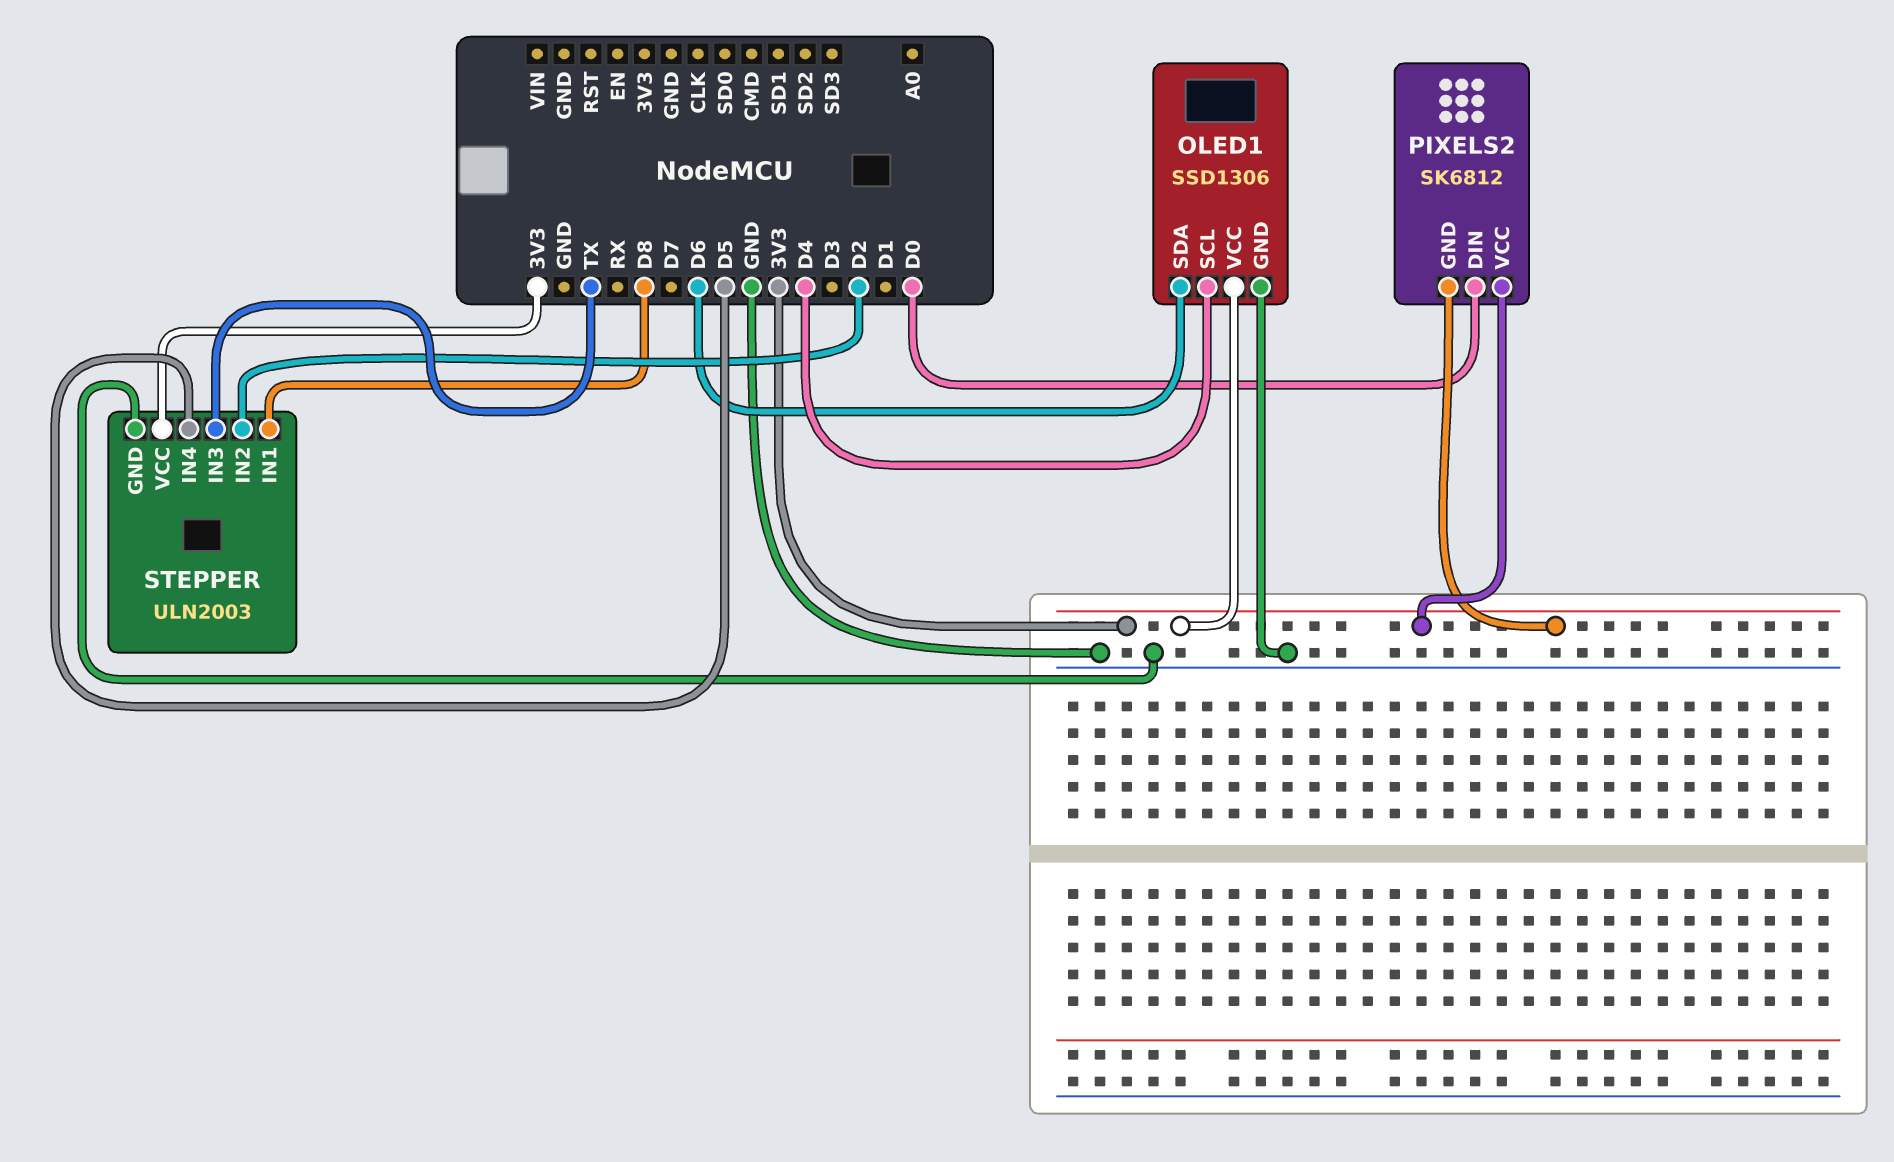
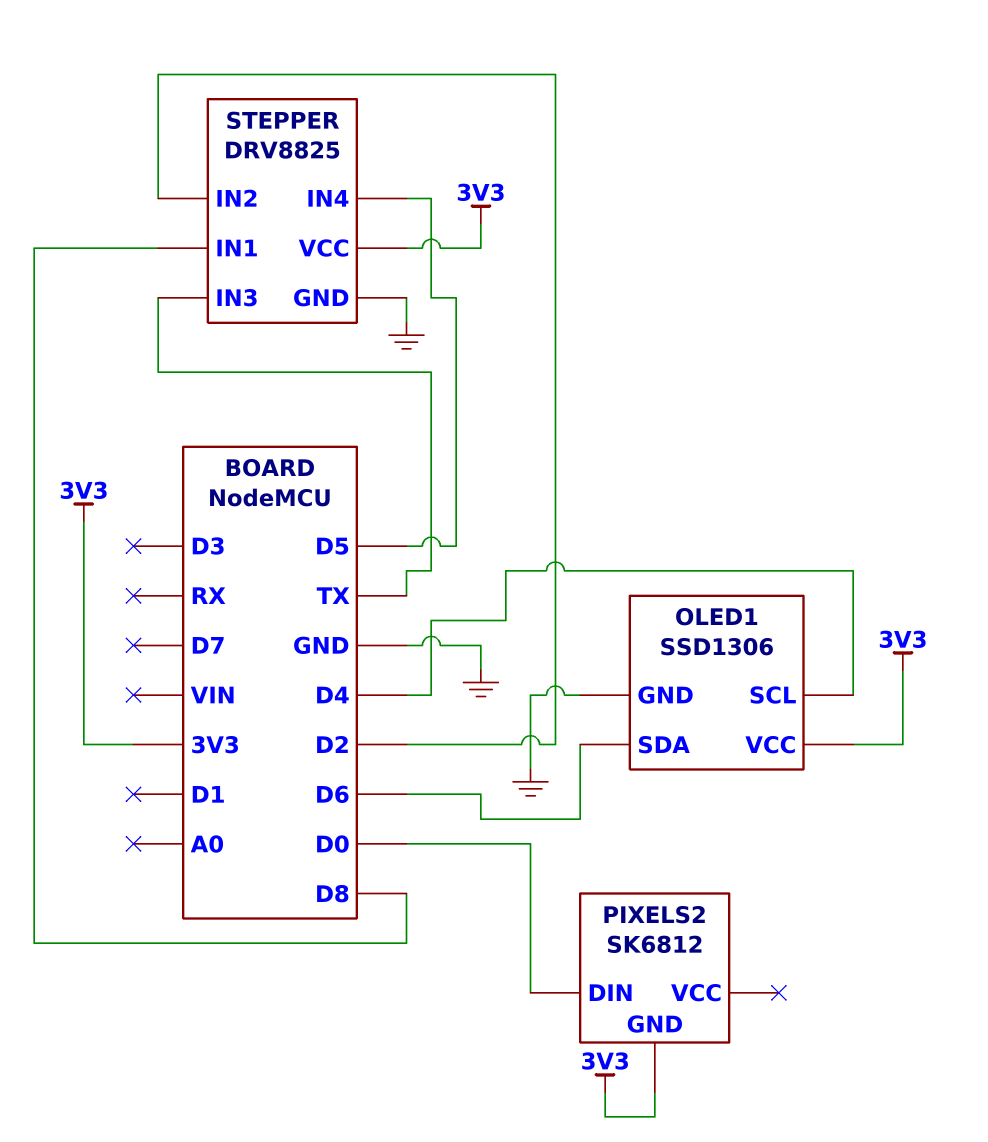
PIXELS2 pin VCC: 3V3 -> none
STEPPER: ULN2003 -> DRV8825

